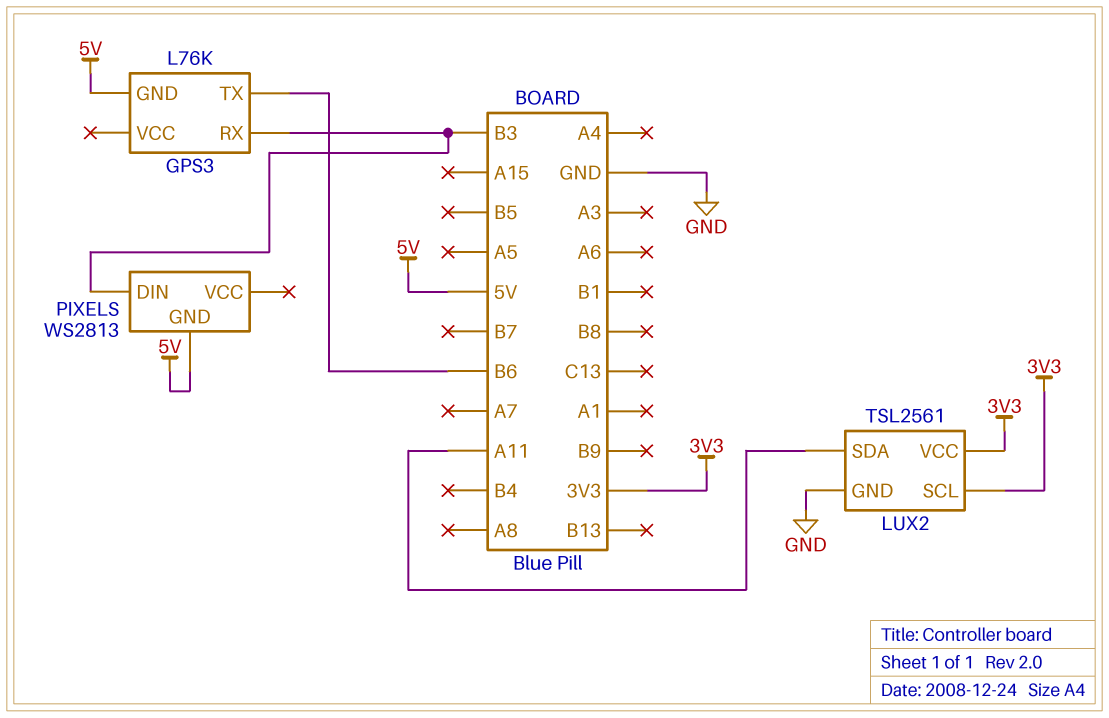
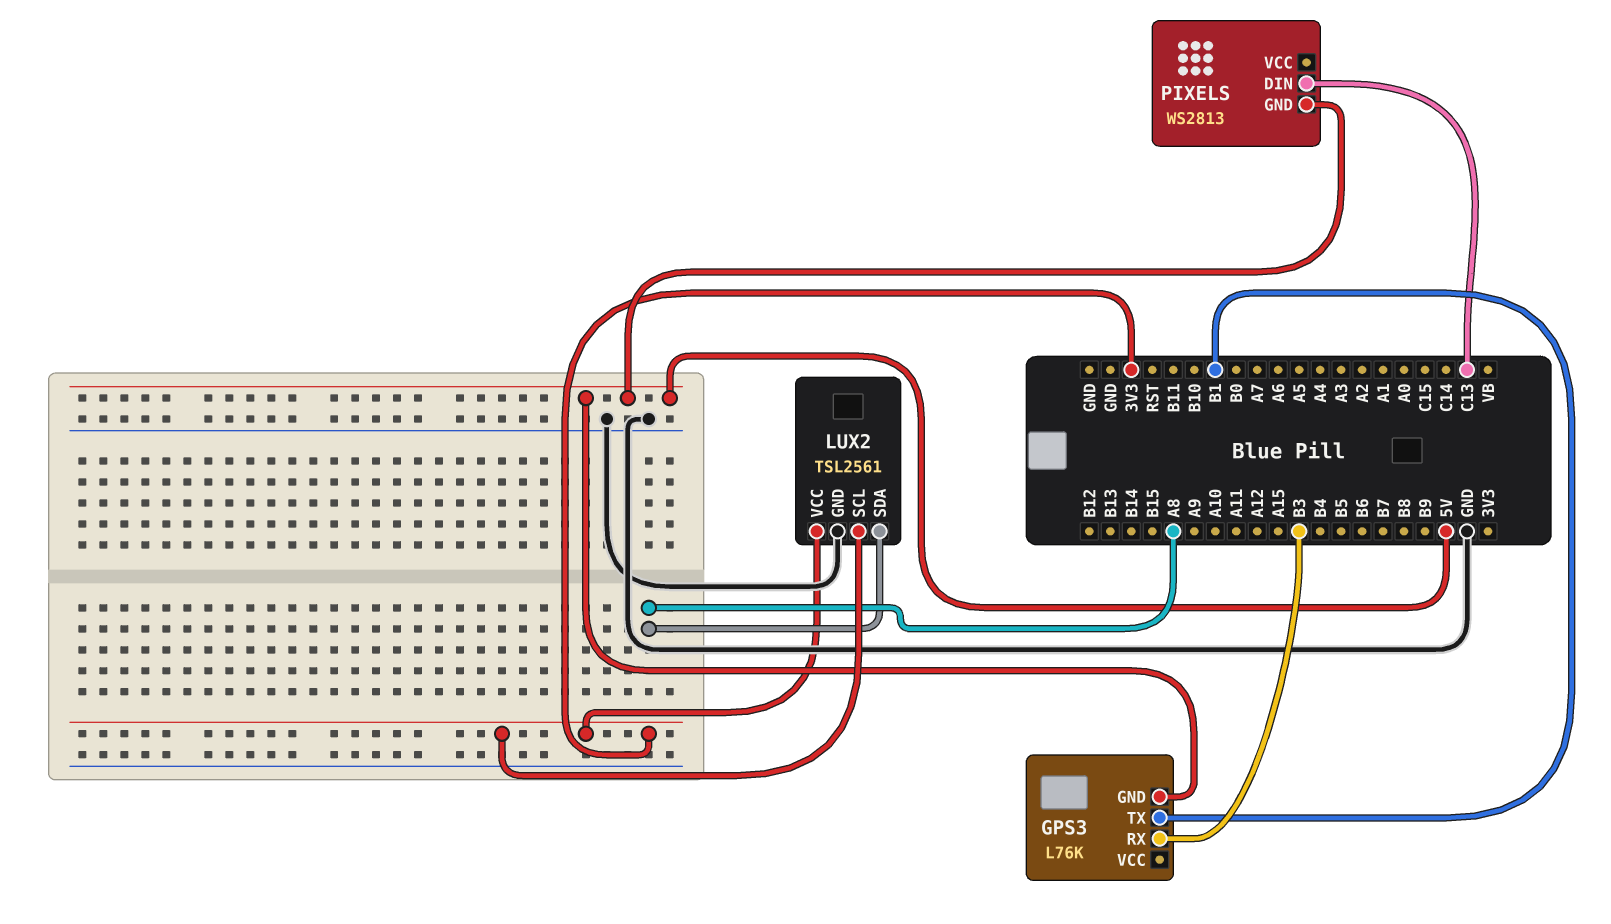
GPS3 pin TX: B6 -> B1
LUX2 pin SDA: A11 -> A8
PIXELS pin DIN: B3 -> C13

